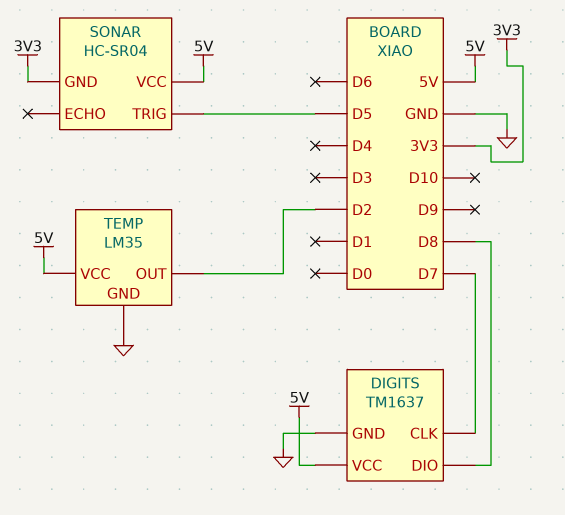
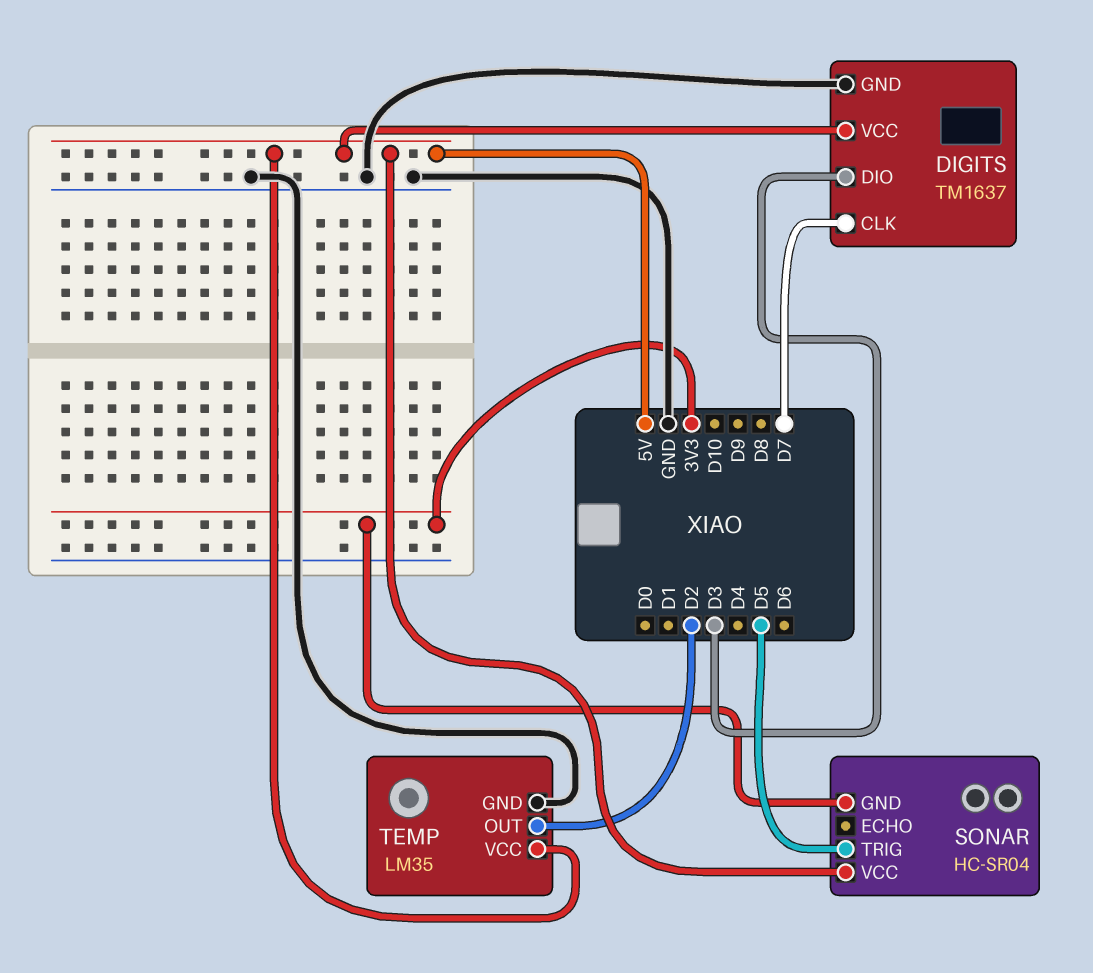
DIGITS pin DIO: D8 -> D3

